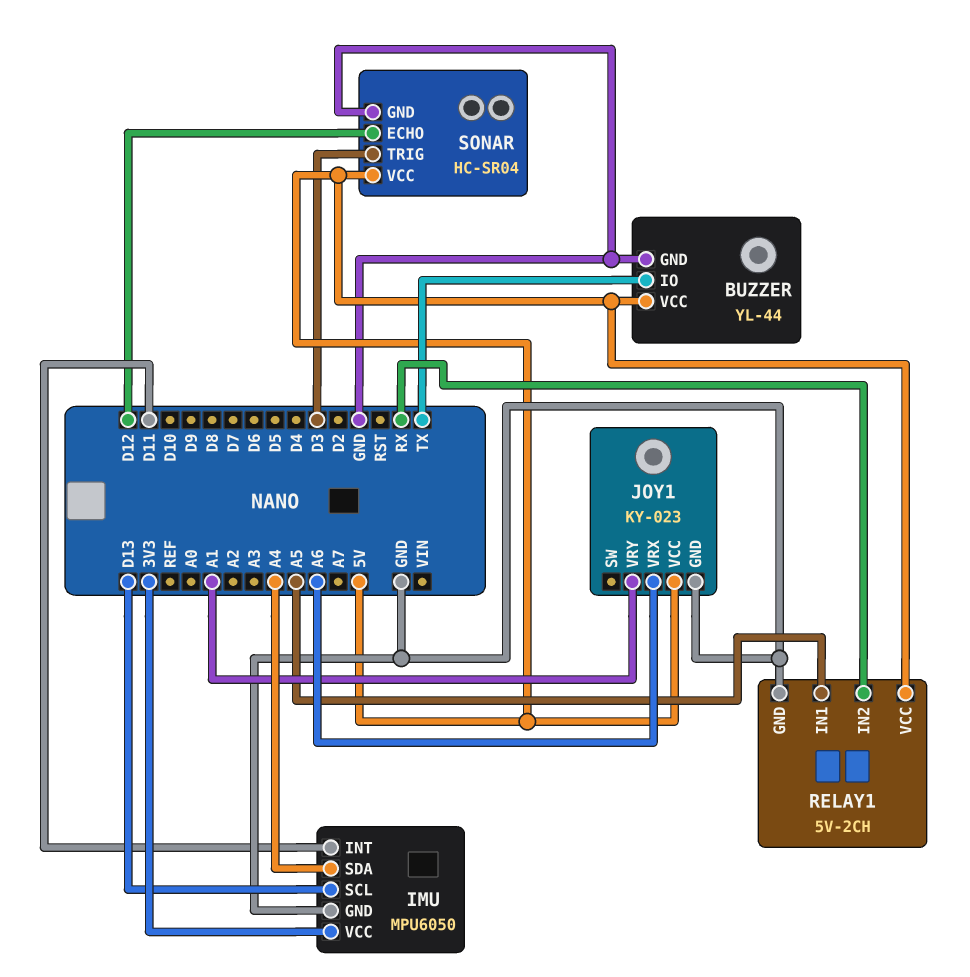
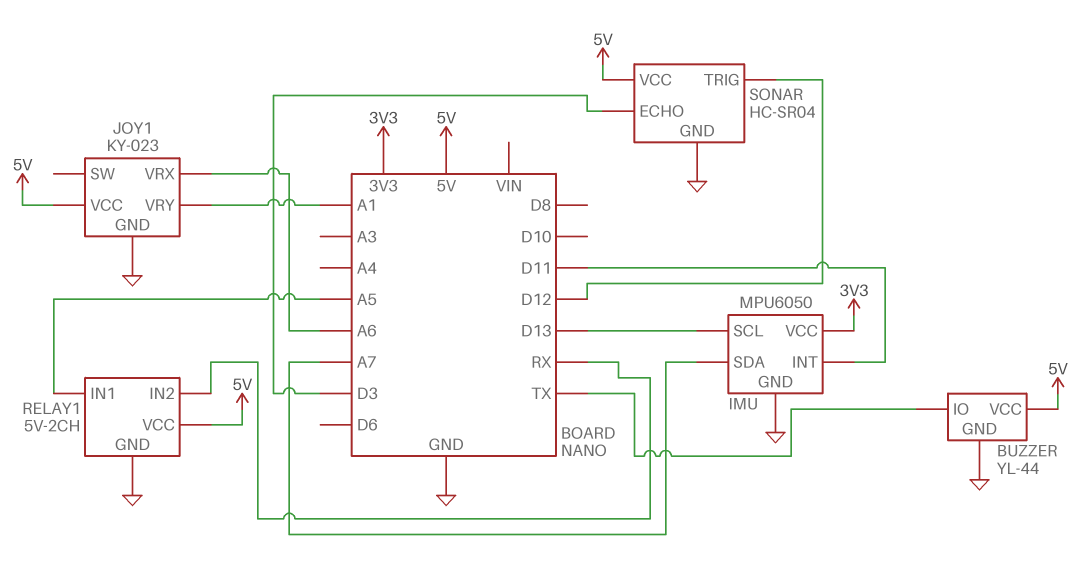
IMU pin SDA: A4 -> A7
SONAR pin ECHO: D12 -> D3
SONAR pin TRIG: D3 -> D12

